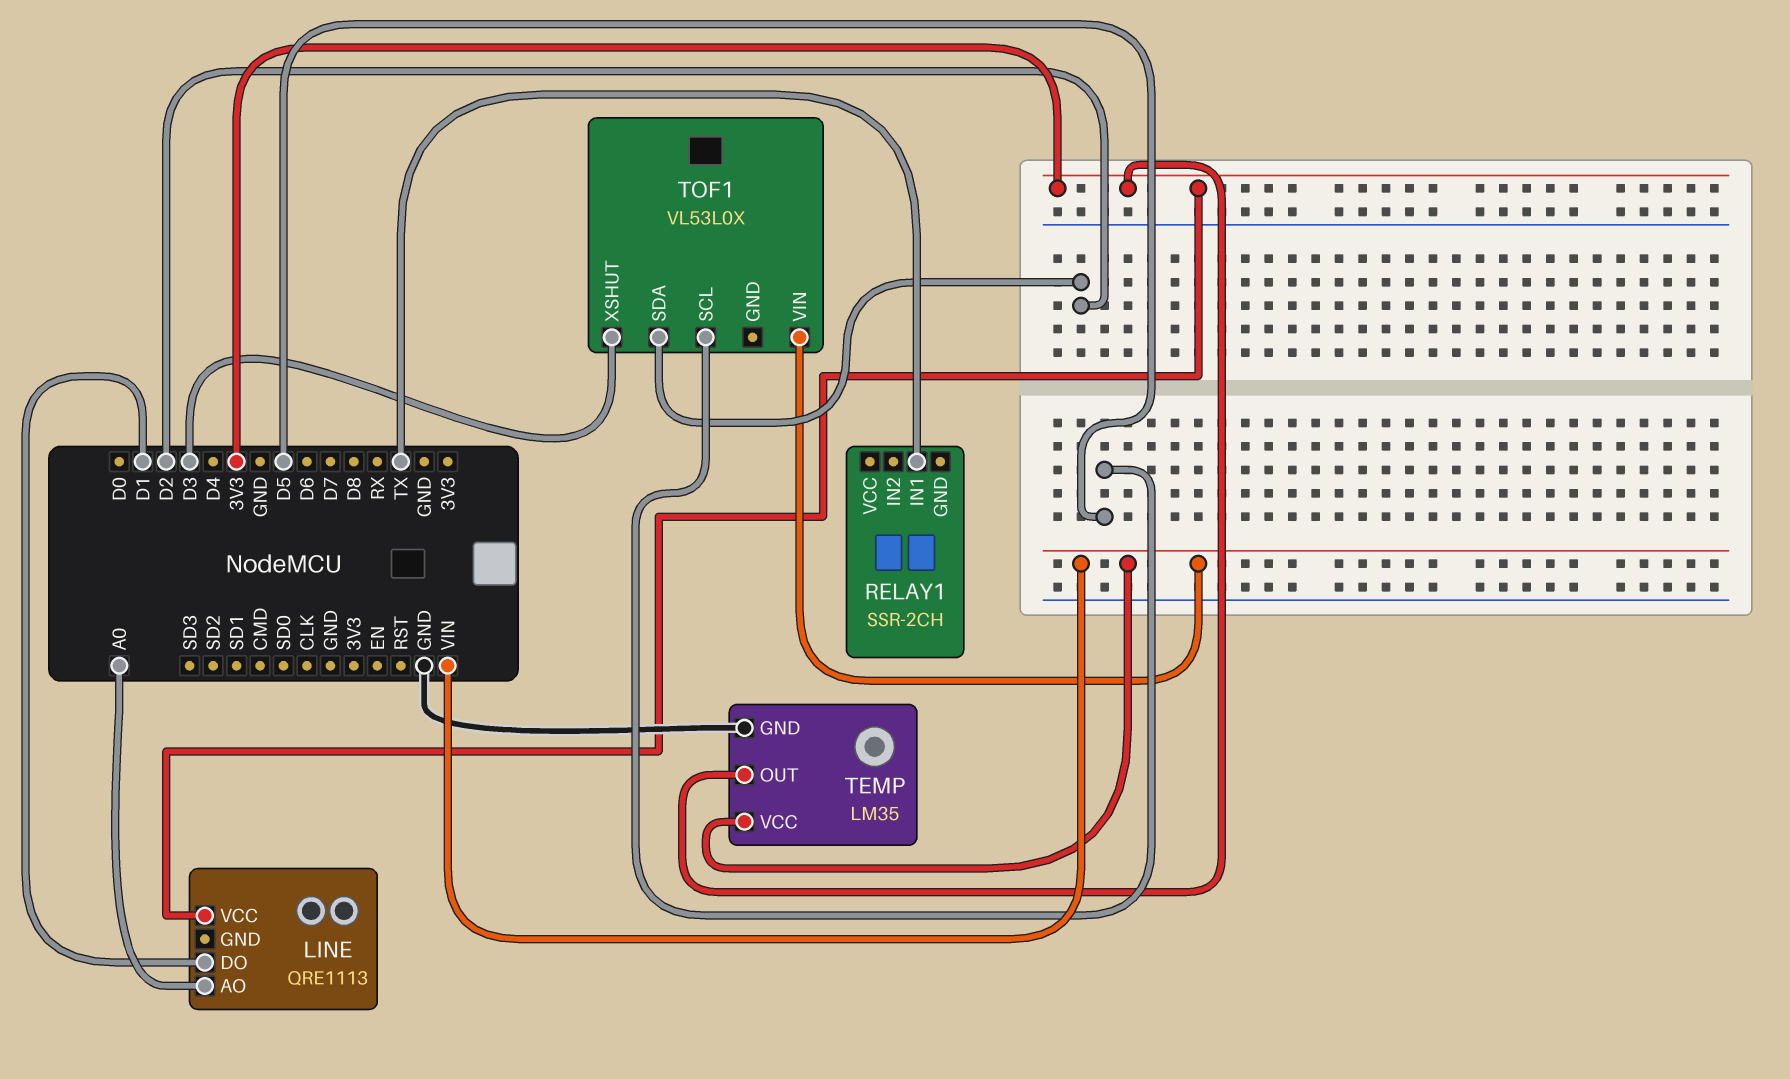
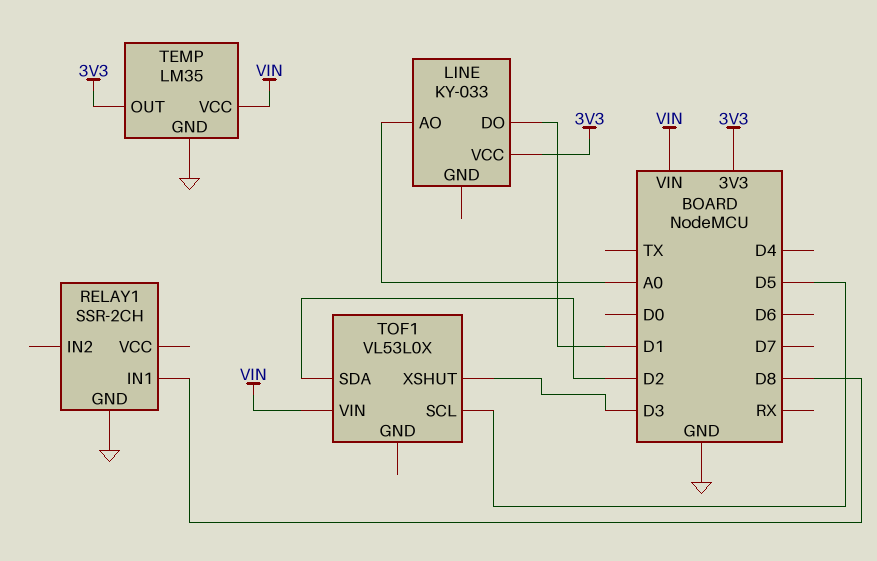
LINE: QRE1113 -> KY-033
RELAY1 pin GND: none -> GND
RELAY1 pin IN1: TX -> D8

